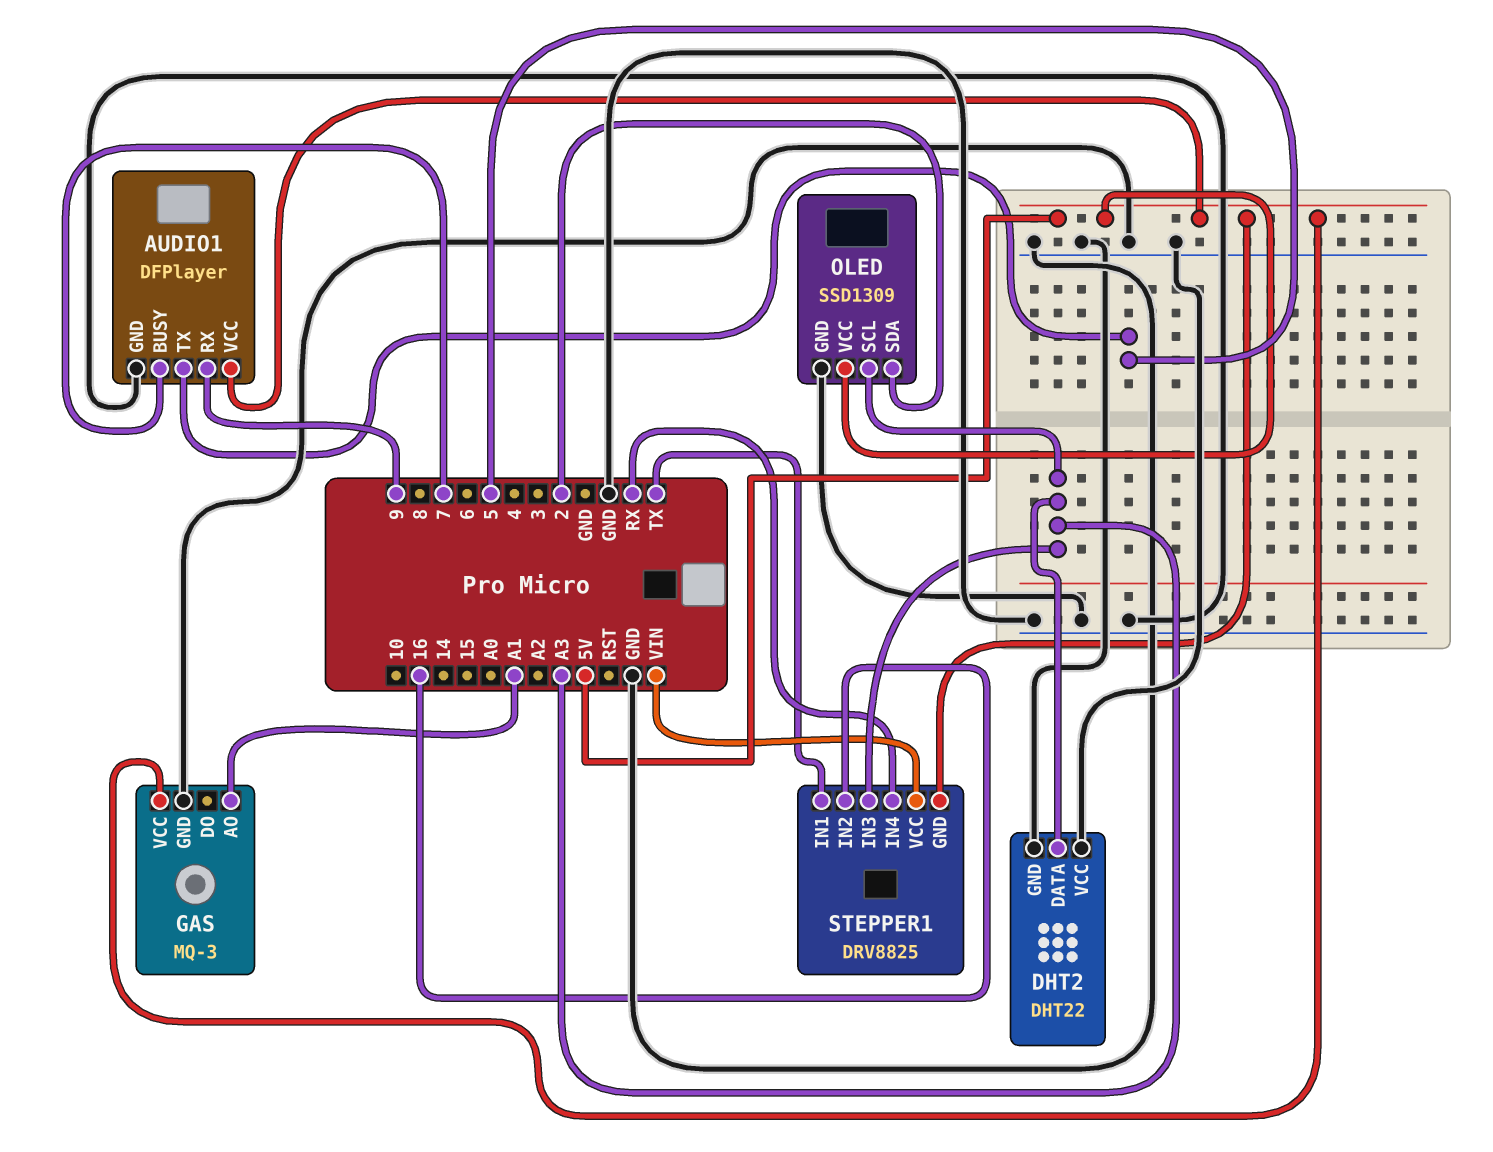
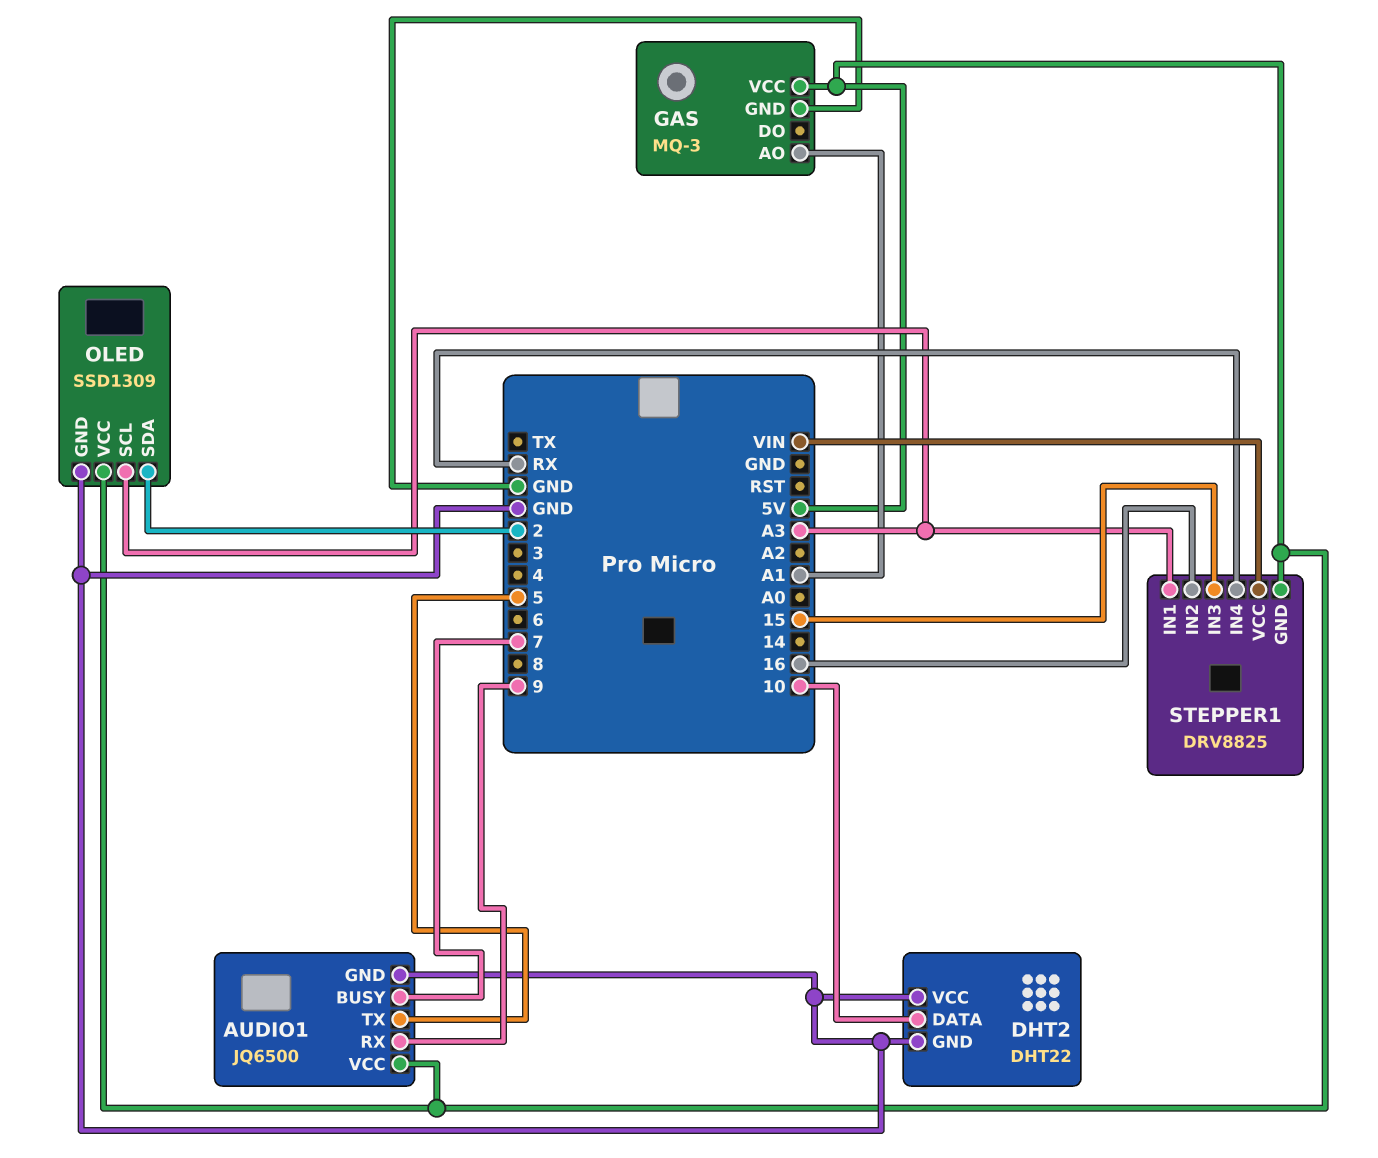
AUDIO1: DFPlayer -> JQ6500
DHT2 pin DATA: A3 -> 10
STEPPER1 pin IN1: TX -> A3
STEPPER1 pin IN3: A3 -> 15

